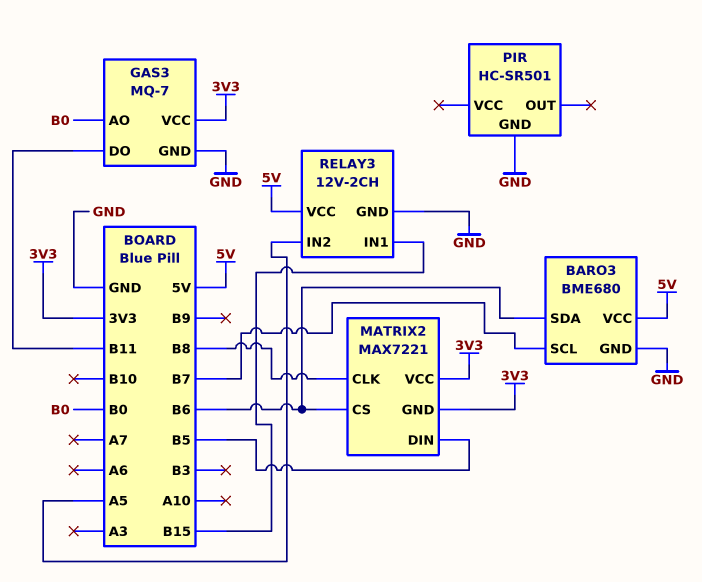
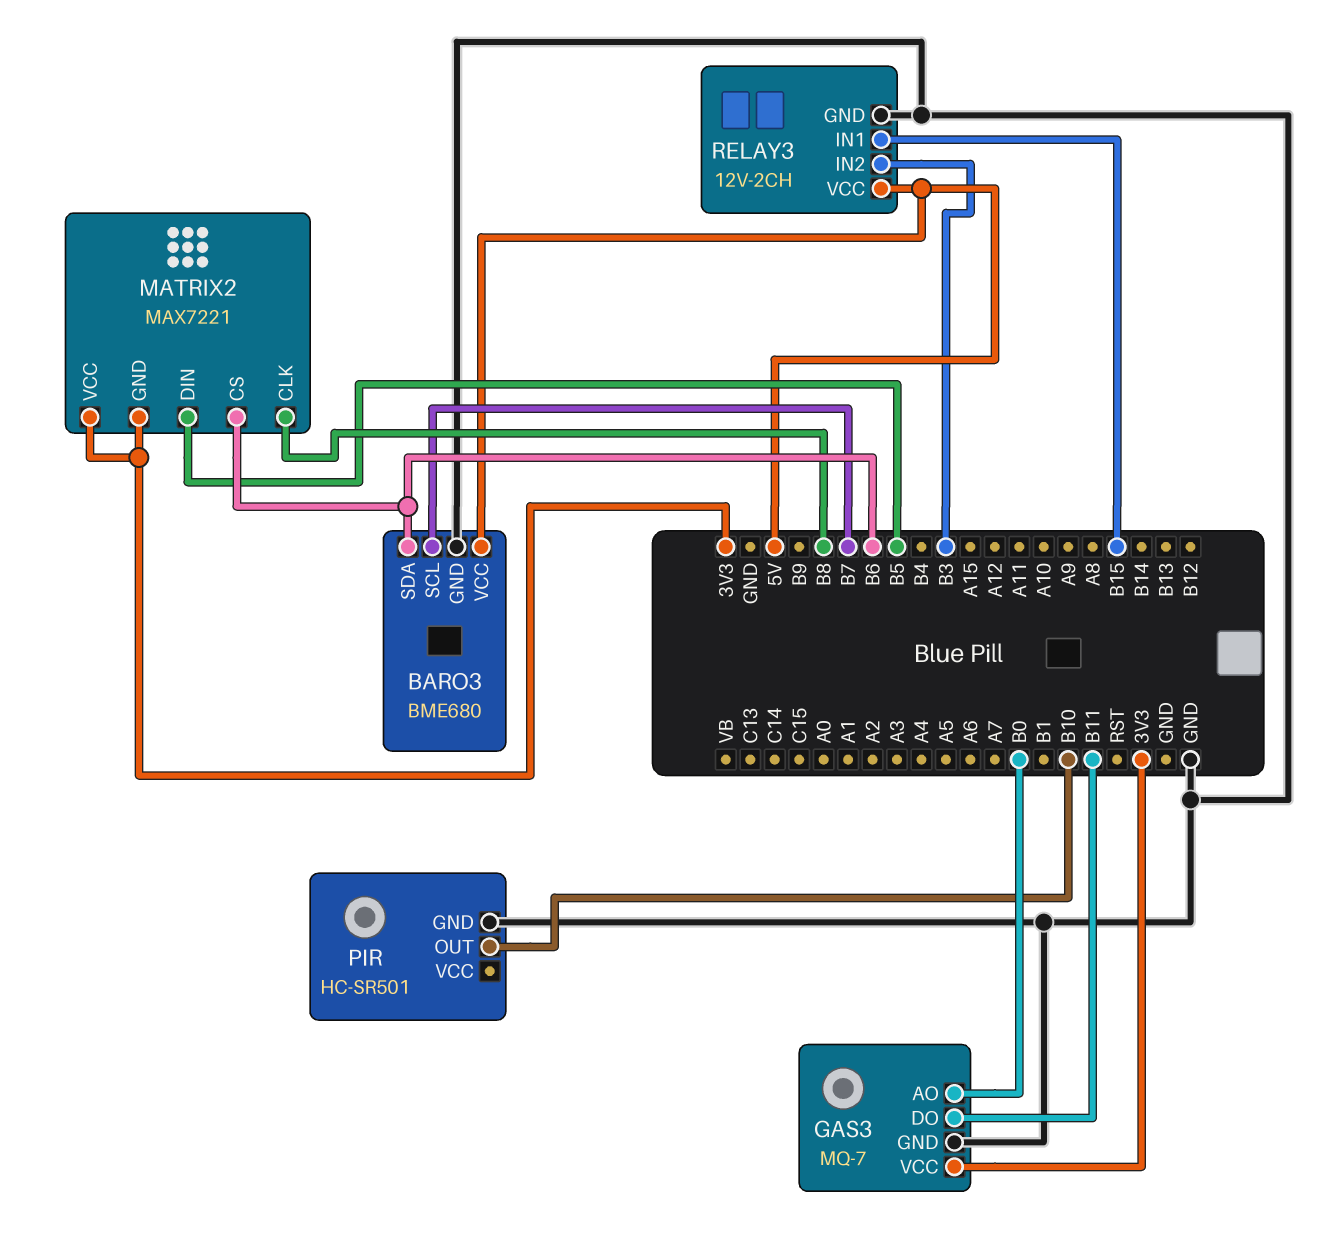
PIR pin OUT: none -> B10
RELAY3 pin IN2: A5 -> B3

